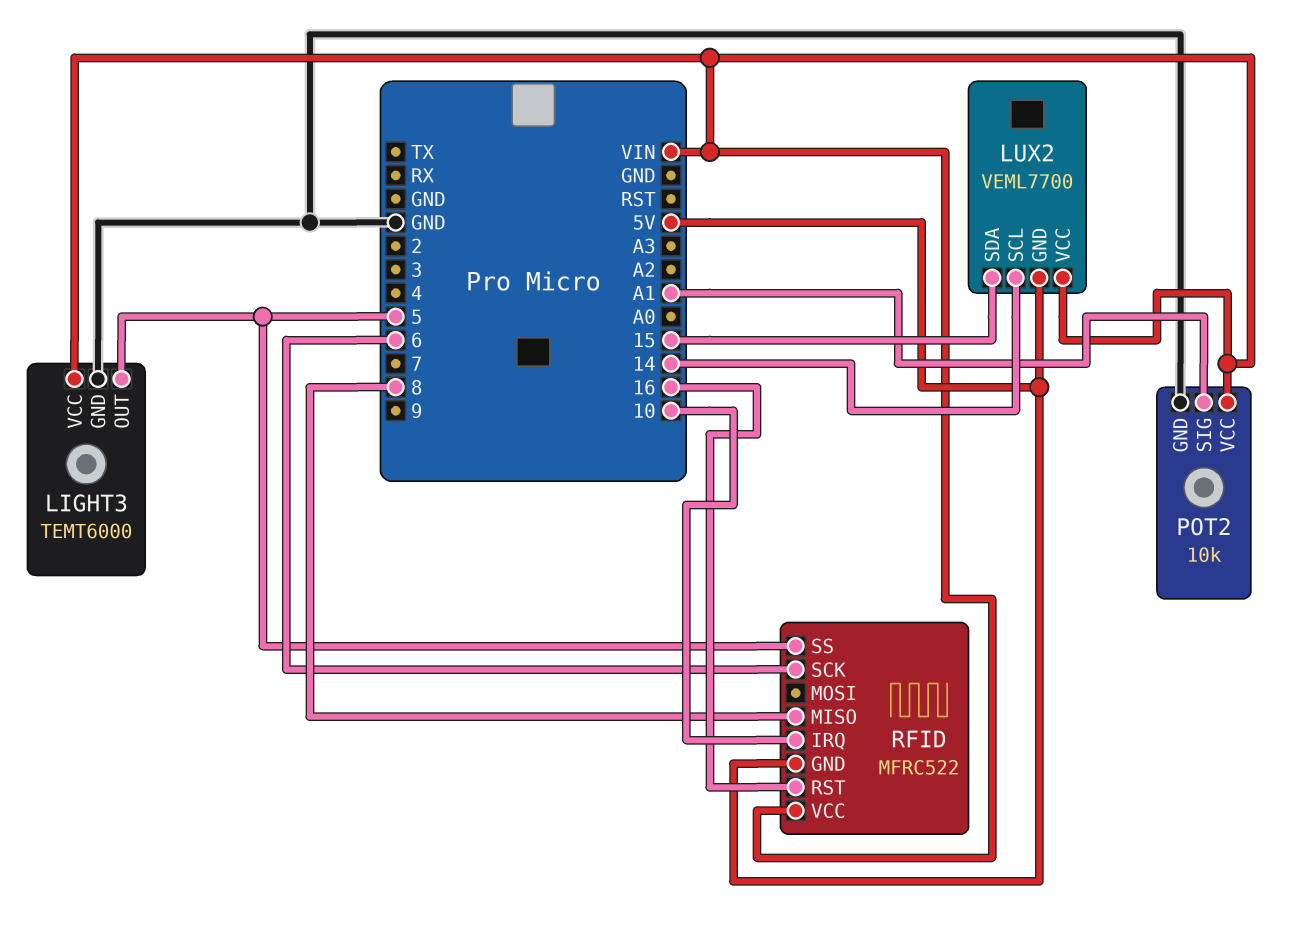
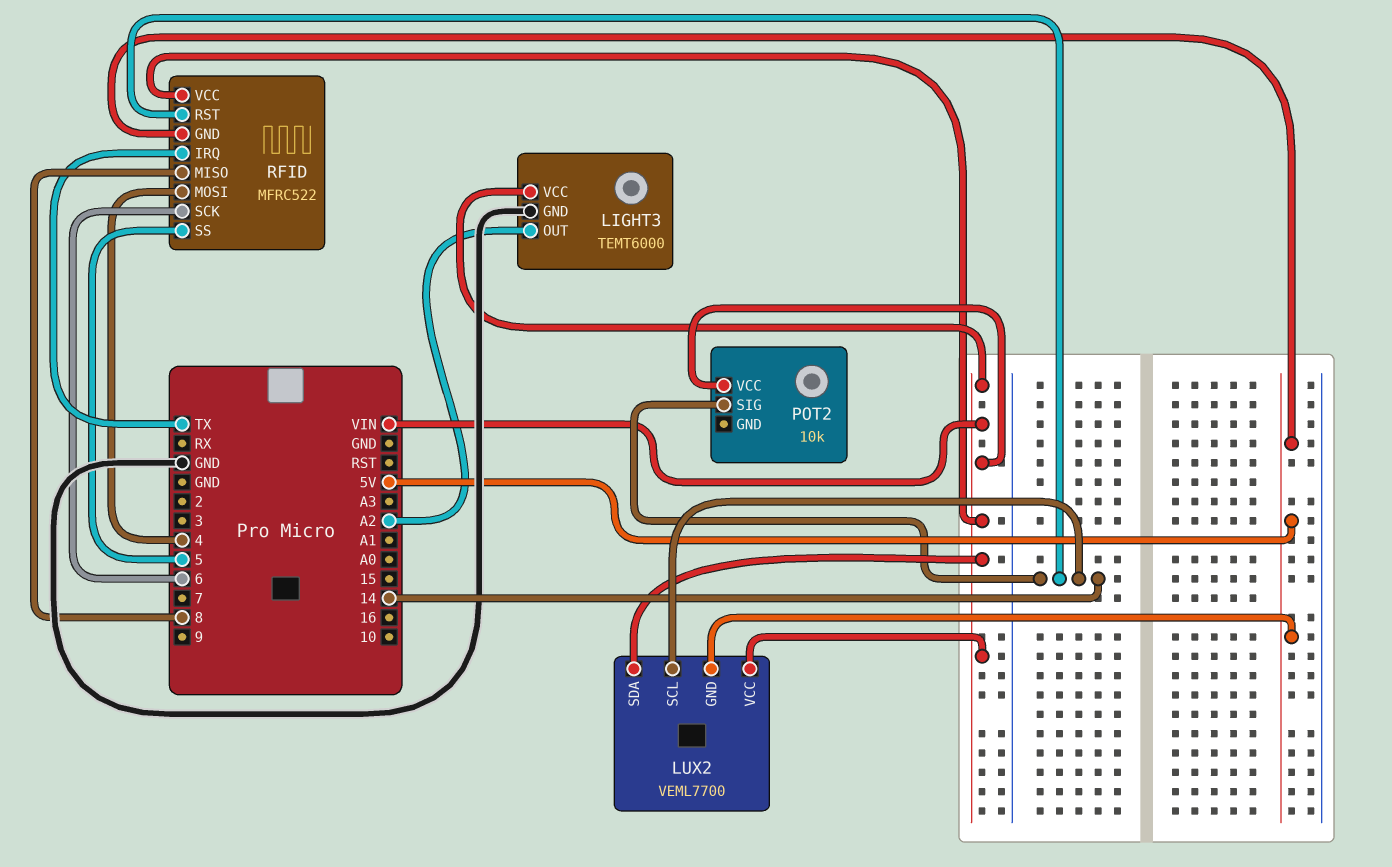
LIGHT3 pin OUT: 5 -> A2
LUX2 pin SDA: 15 -> VIN
POT2 pin GND: GND -> none
POT2 pin SIG: A1 -> 14
RFID pin IRQ: 10 -> TX
RFID pin MOSI: none -> 4
RFID pin RST: 16 -> 14

